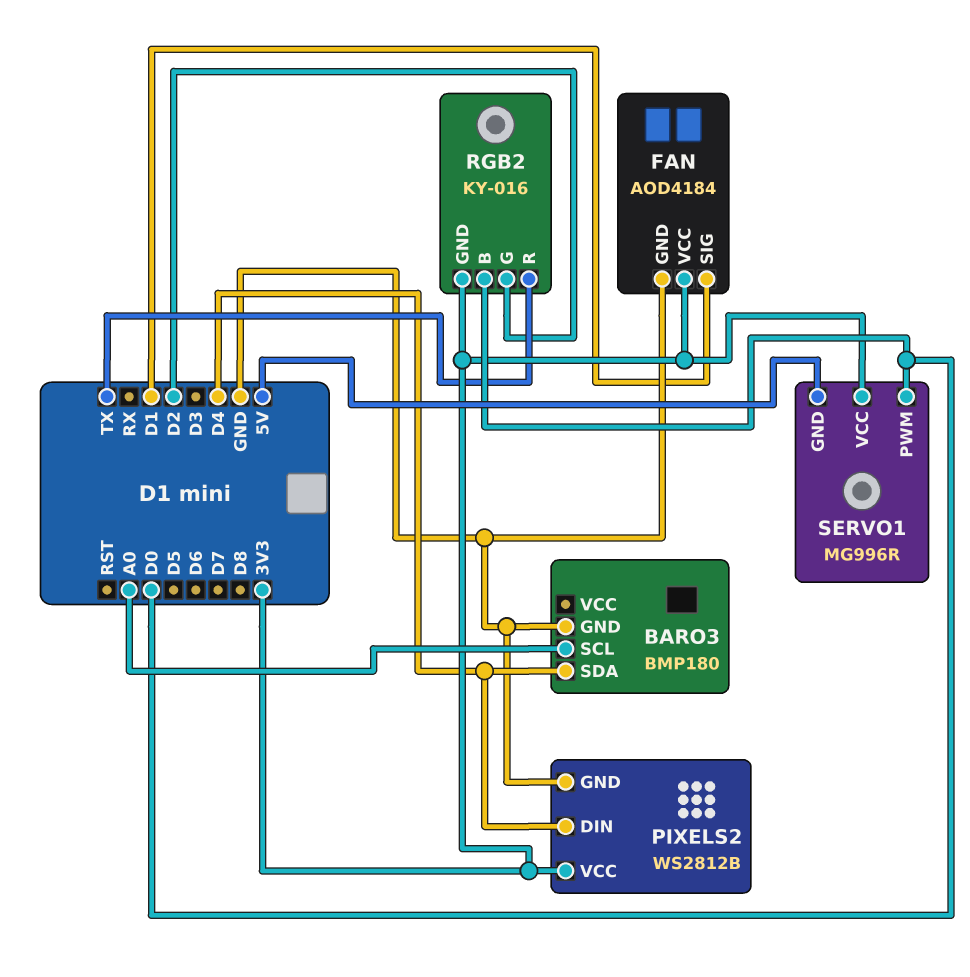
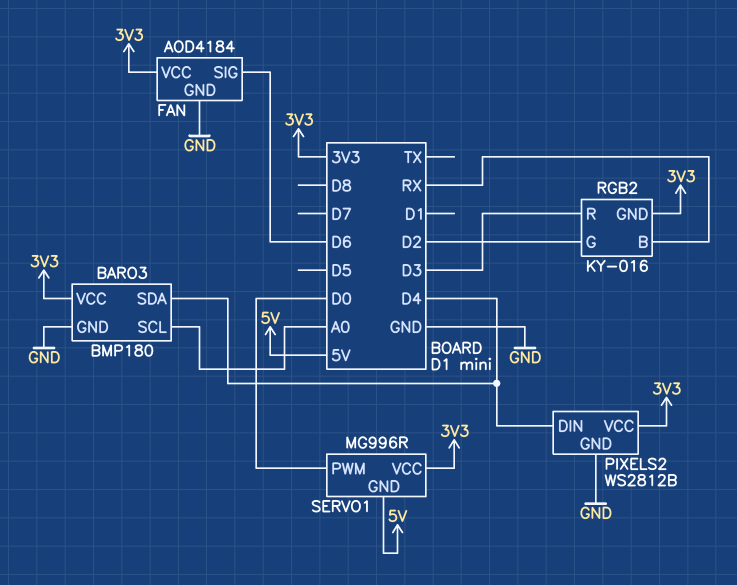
BARO3 pin VCC: none -> 3V3
FAN pin SIG: D1 -> D6
RGB2 pin B: D0 -> RX
RGB2 pin R: TX -> D3

